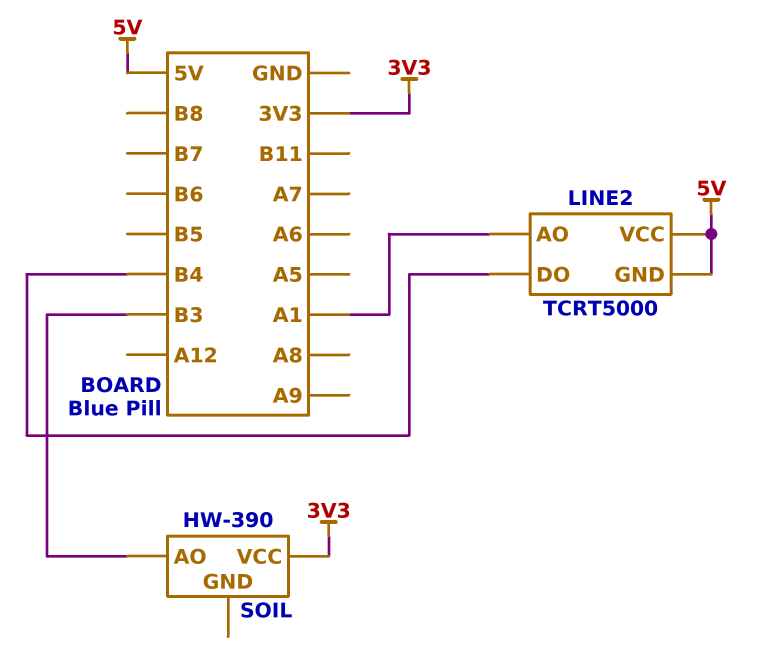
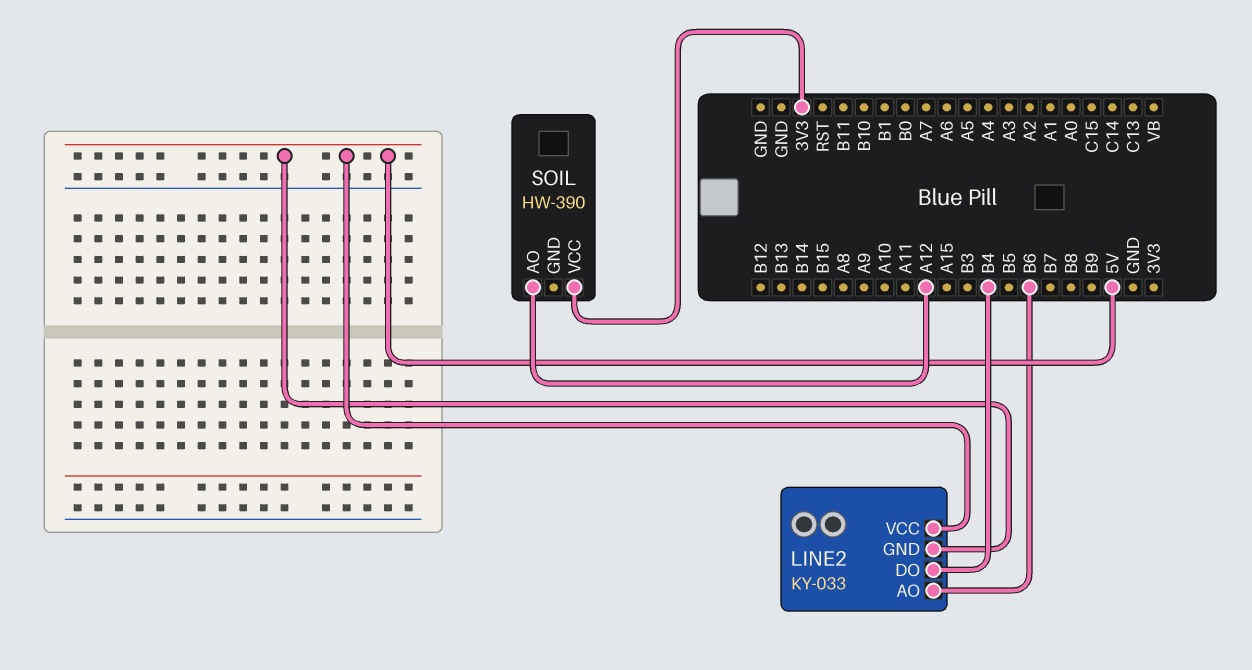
LINE2: TCRT5000 -> KY-033
LINE2 pin AO: A1 -> B6
SOIL pin AO: B3 -> A12

